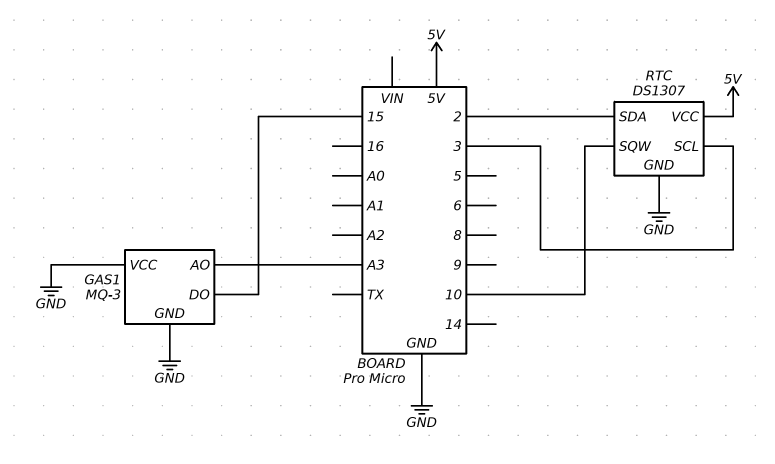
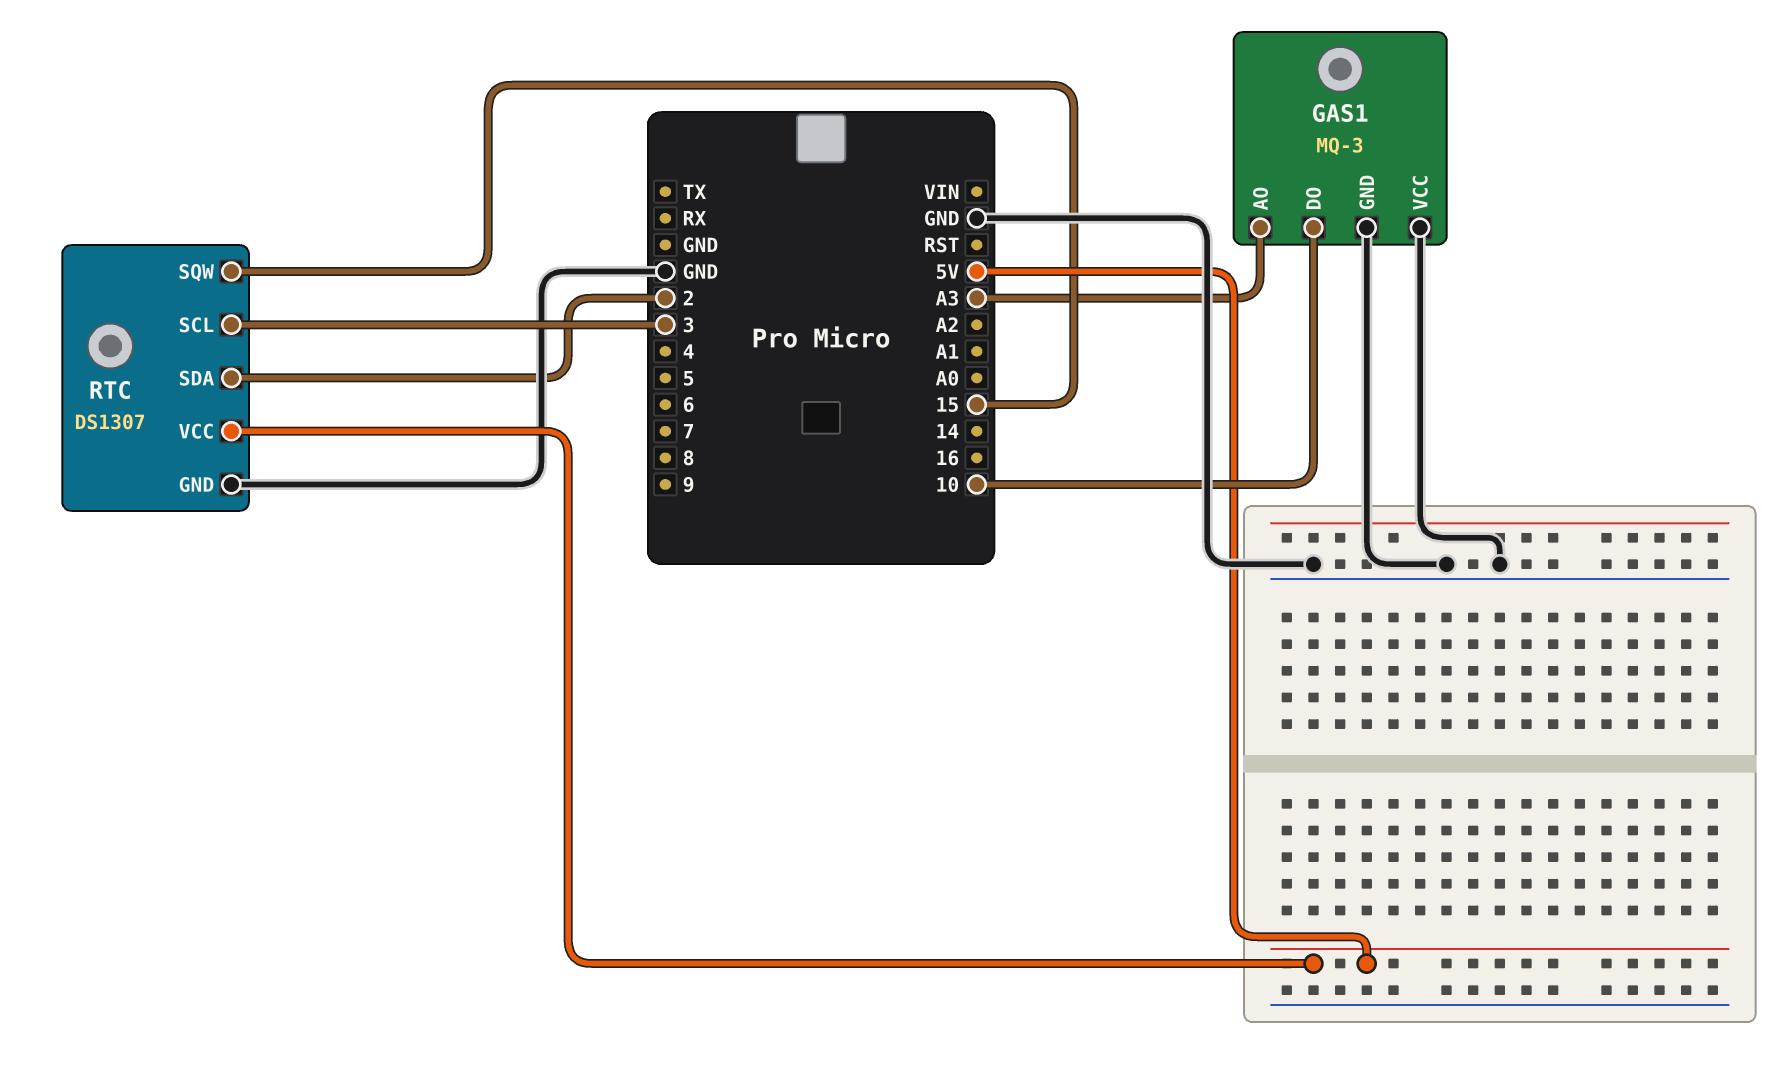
GAS1 pin DO: 15 -> 10
RTC pin SQW: 10 -> 15

